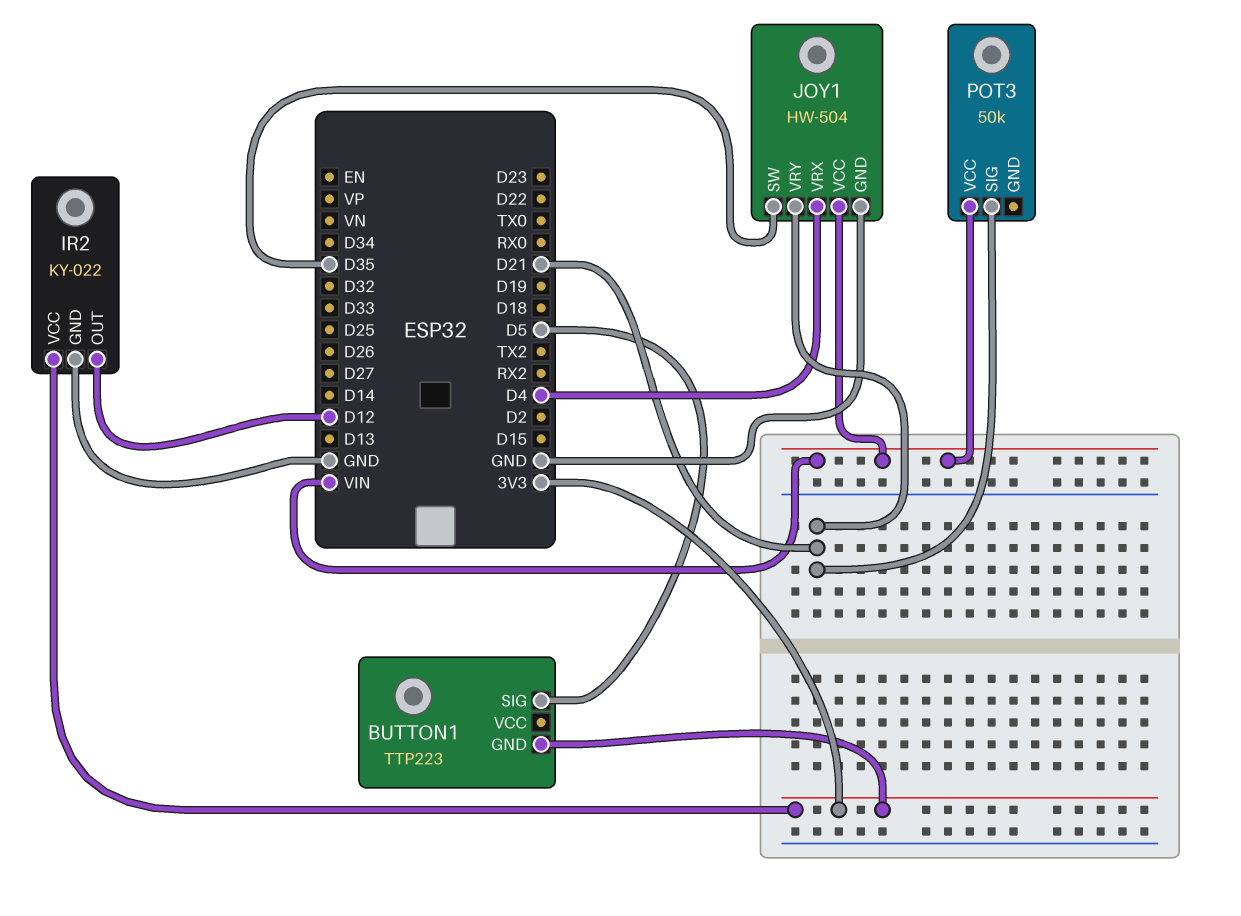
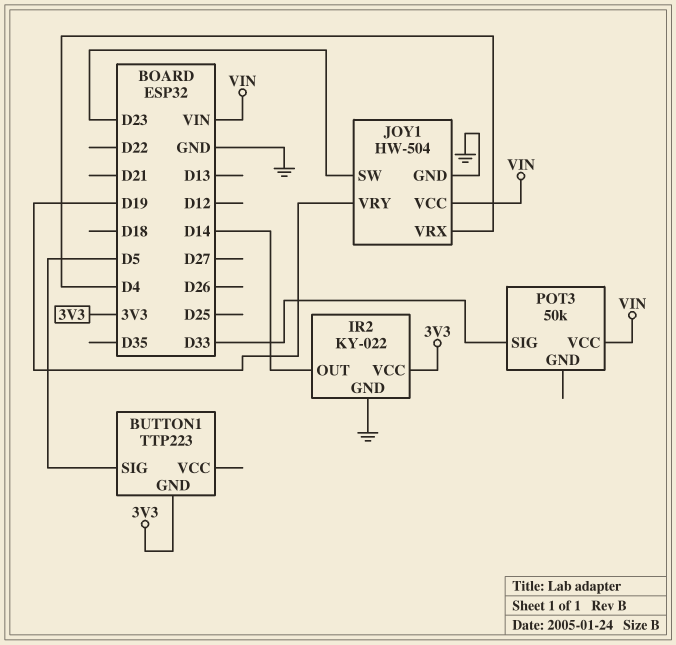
IR2 pin OUT: D12 -> D14
JOY1 pin SW: D35 -> D23
JOY1 pin VRY: D21 -> D19
POT3 pin SIG: D21 -> D33

